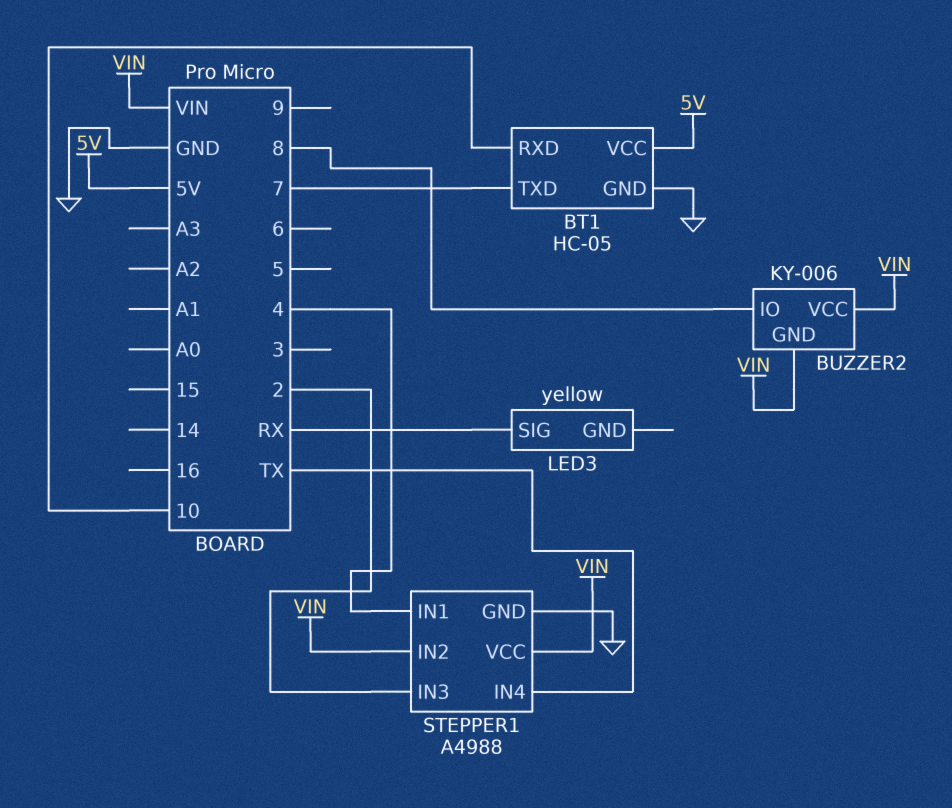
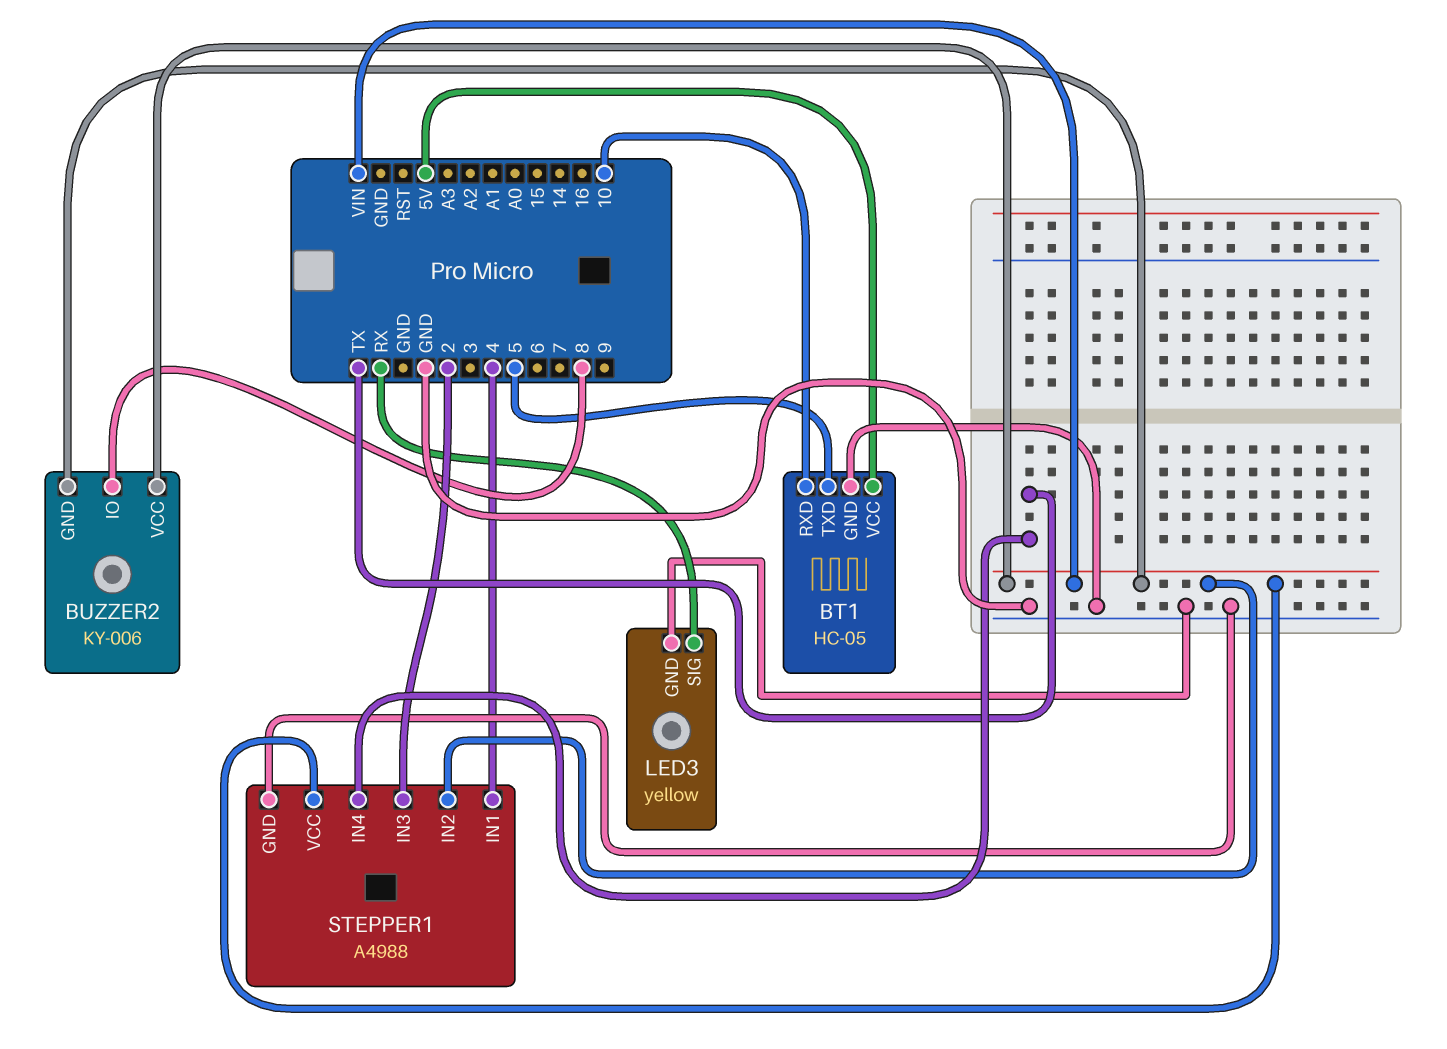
BT1 pin TXD: 7 -> 5
LED3 pin GND: none -> GND

